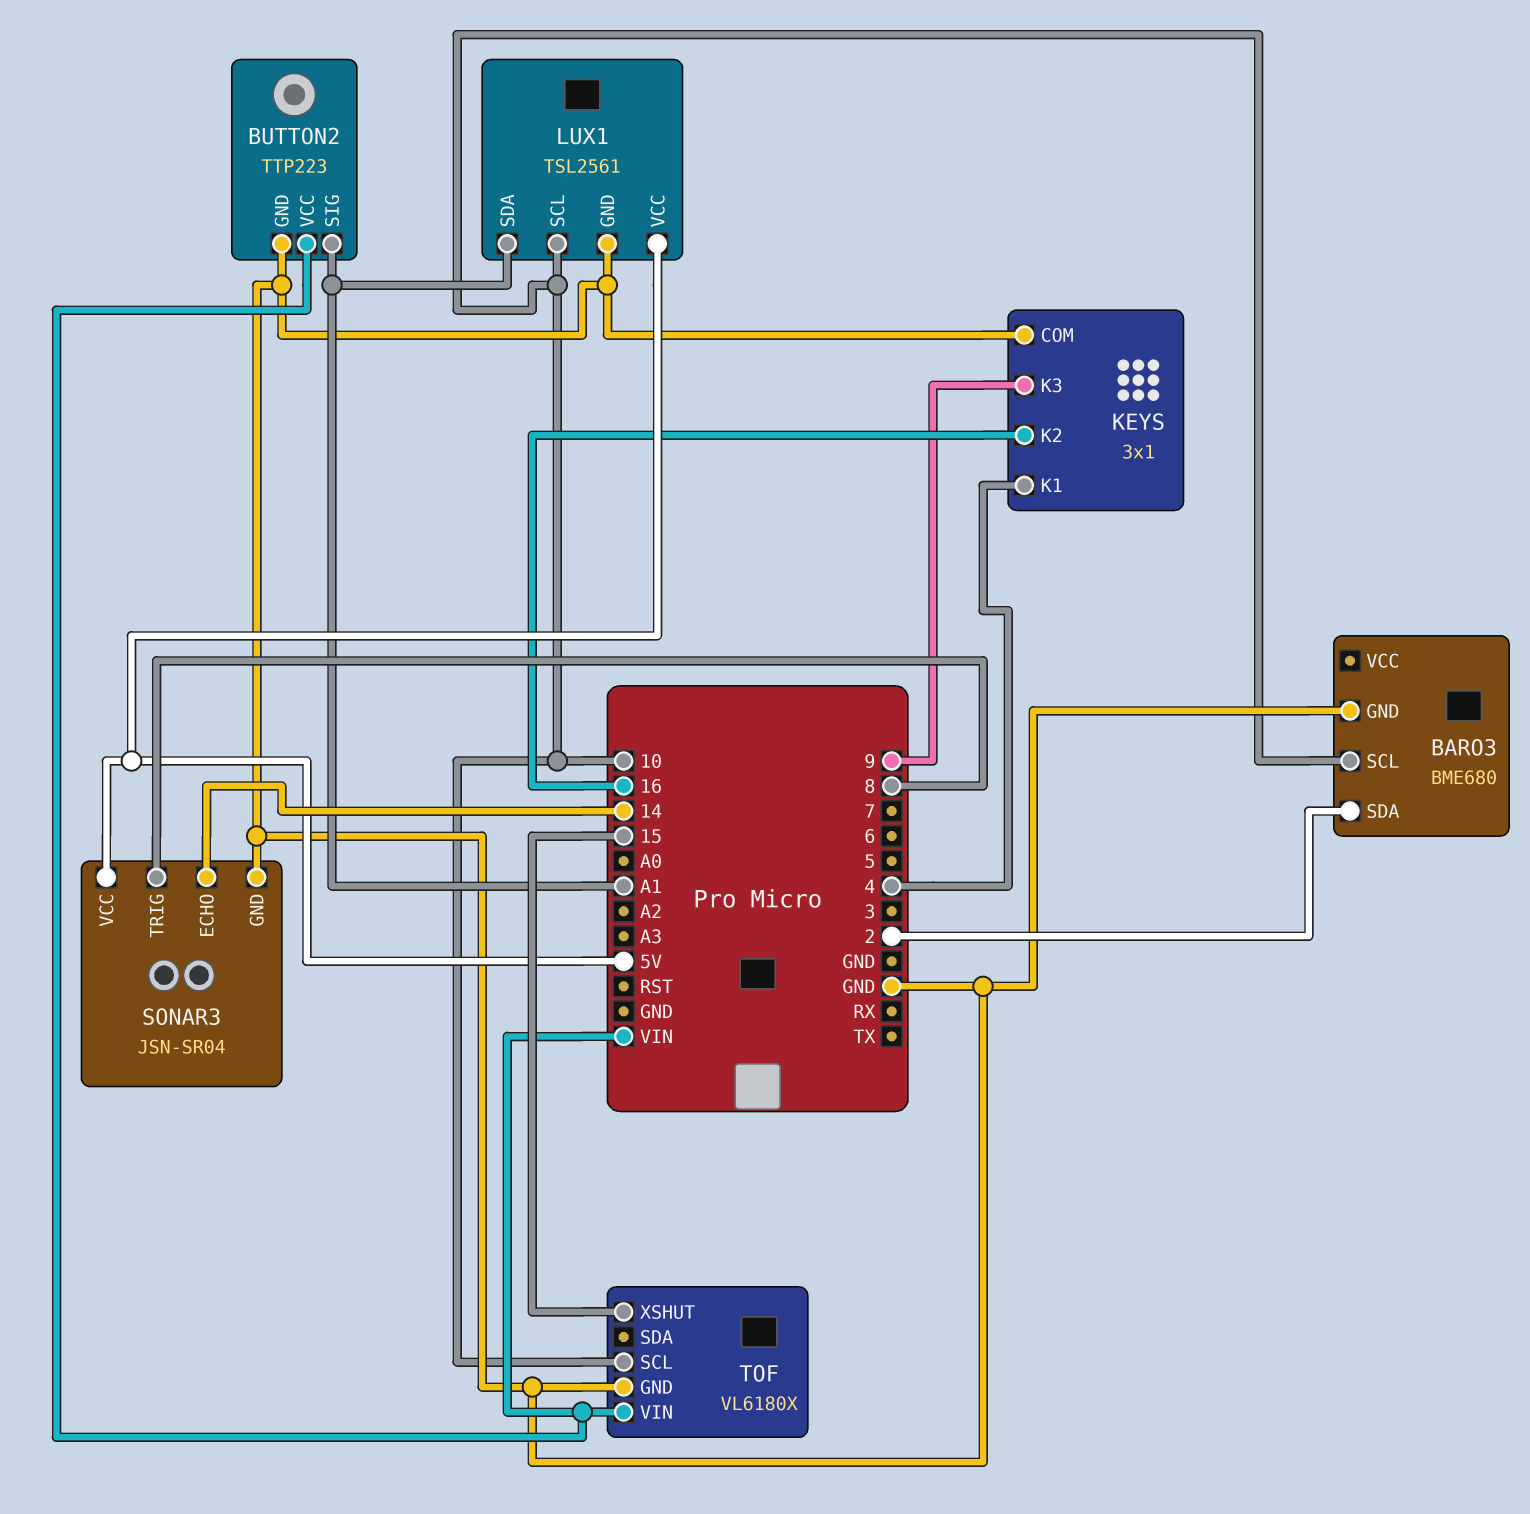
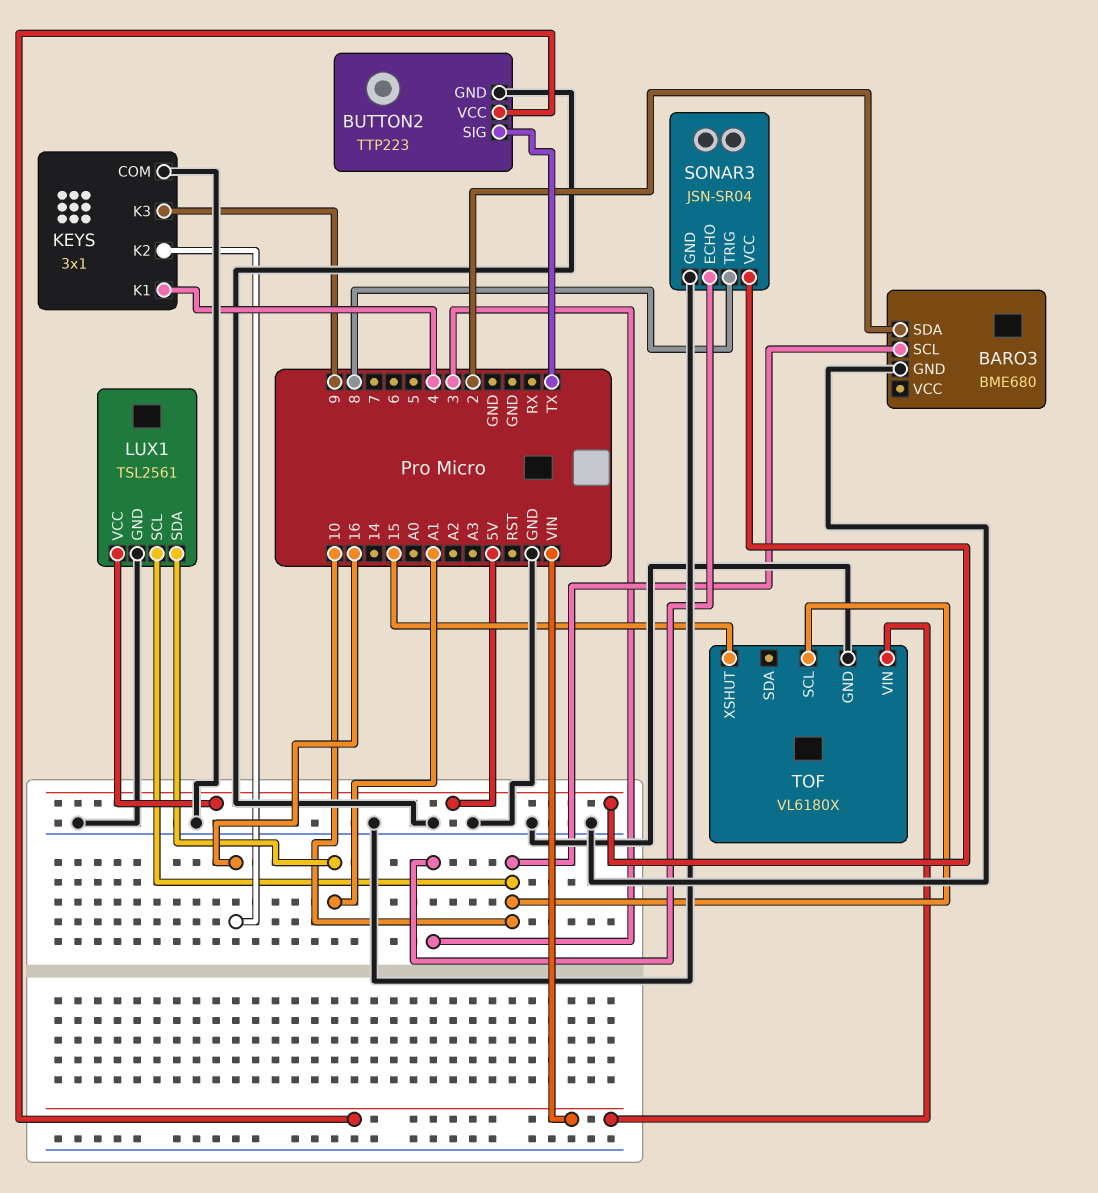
BUTTON2 pin SIG: A1 -> TX
SONAR3 pin ECHO: 14 -> 3

